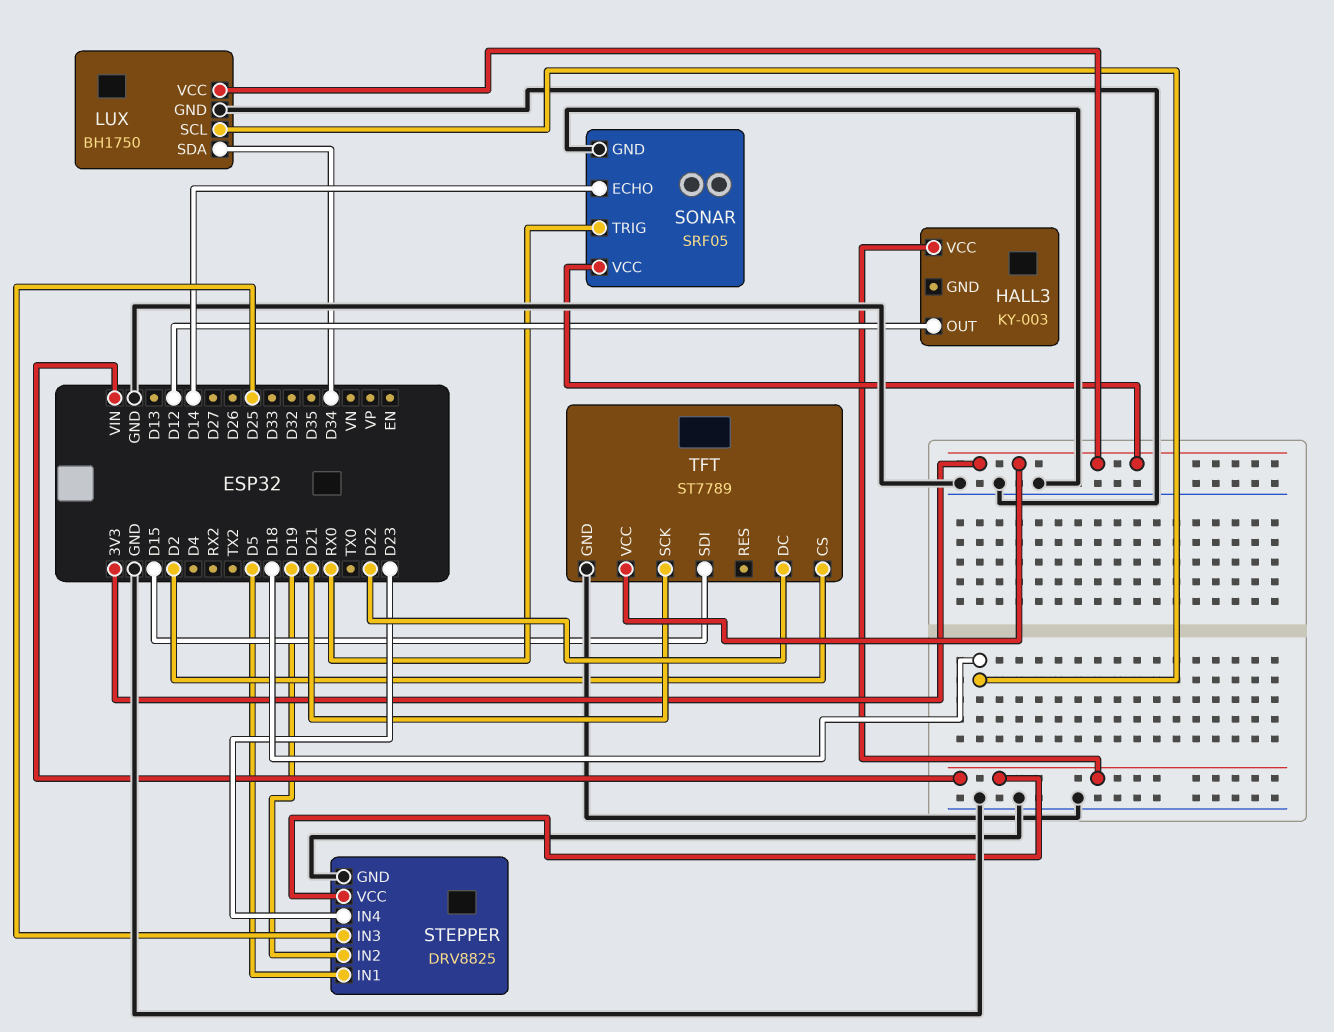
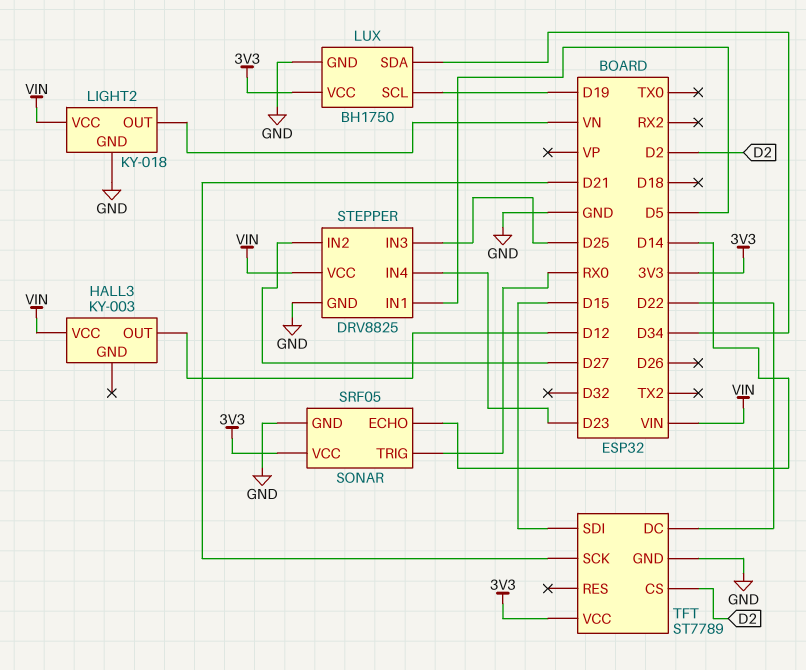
LIGHT2: none -> KY-018
LIGHT2 pin GND: none -> GND
LIGHT2 pin OUT: none -> VN
LIGHT2 pin VCC: none -> VIN
LUX pin SCL: D18 -> D19
STEPPER pin IN2: D19 -> D27

